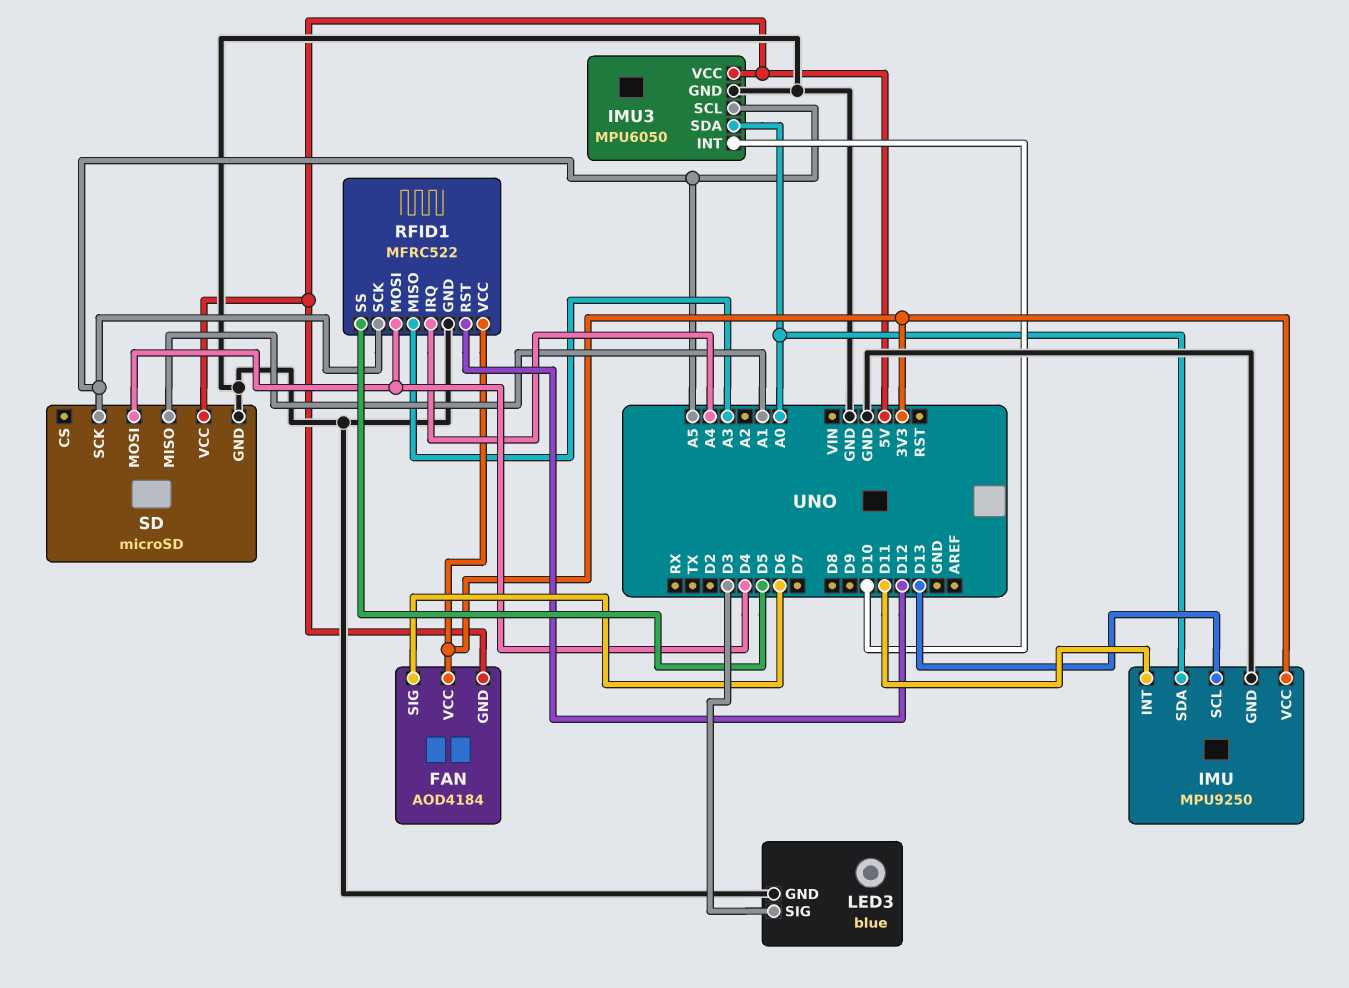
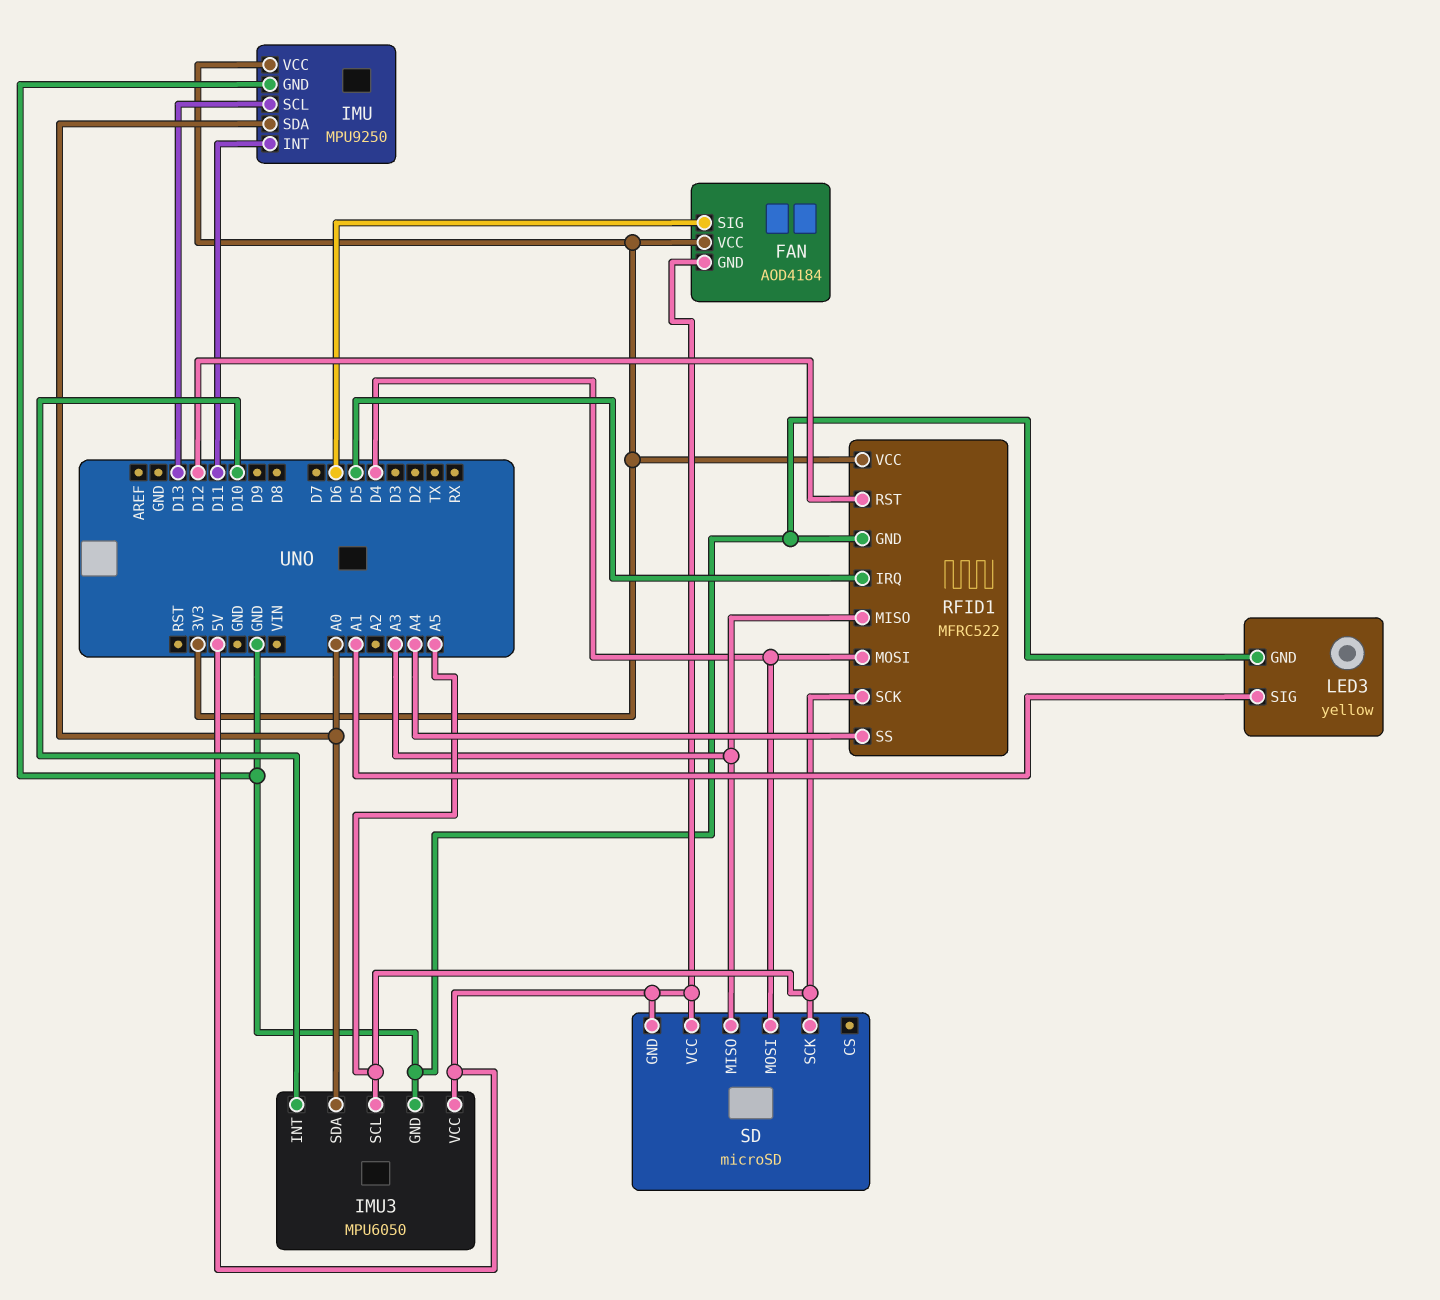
LED3: blue -> yellow
LED3 pin SIG: D3 -> A1
RFID1 pin IRQ: A4 -> D5
RFID1 pin SS: D5 -> A4
SD pin GND: GND -> 5V
SD pin MISO: A1 -> A3

